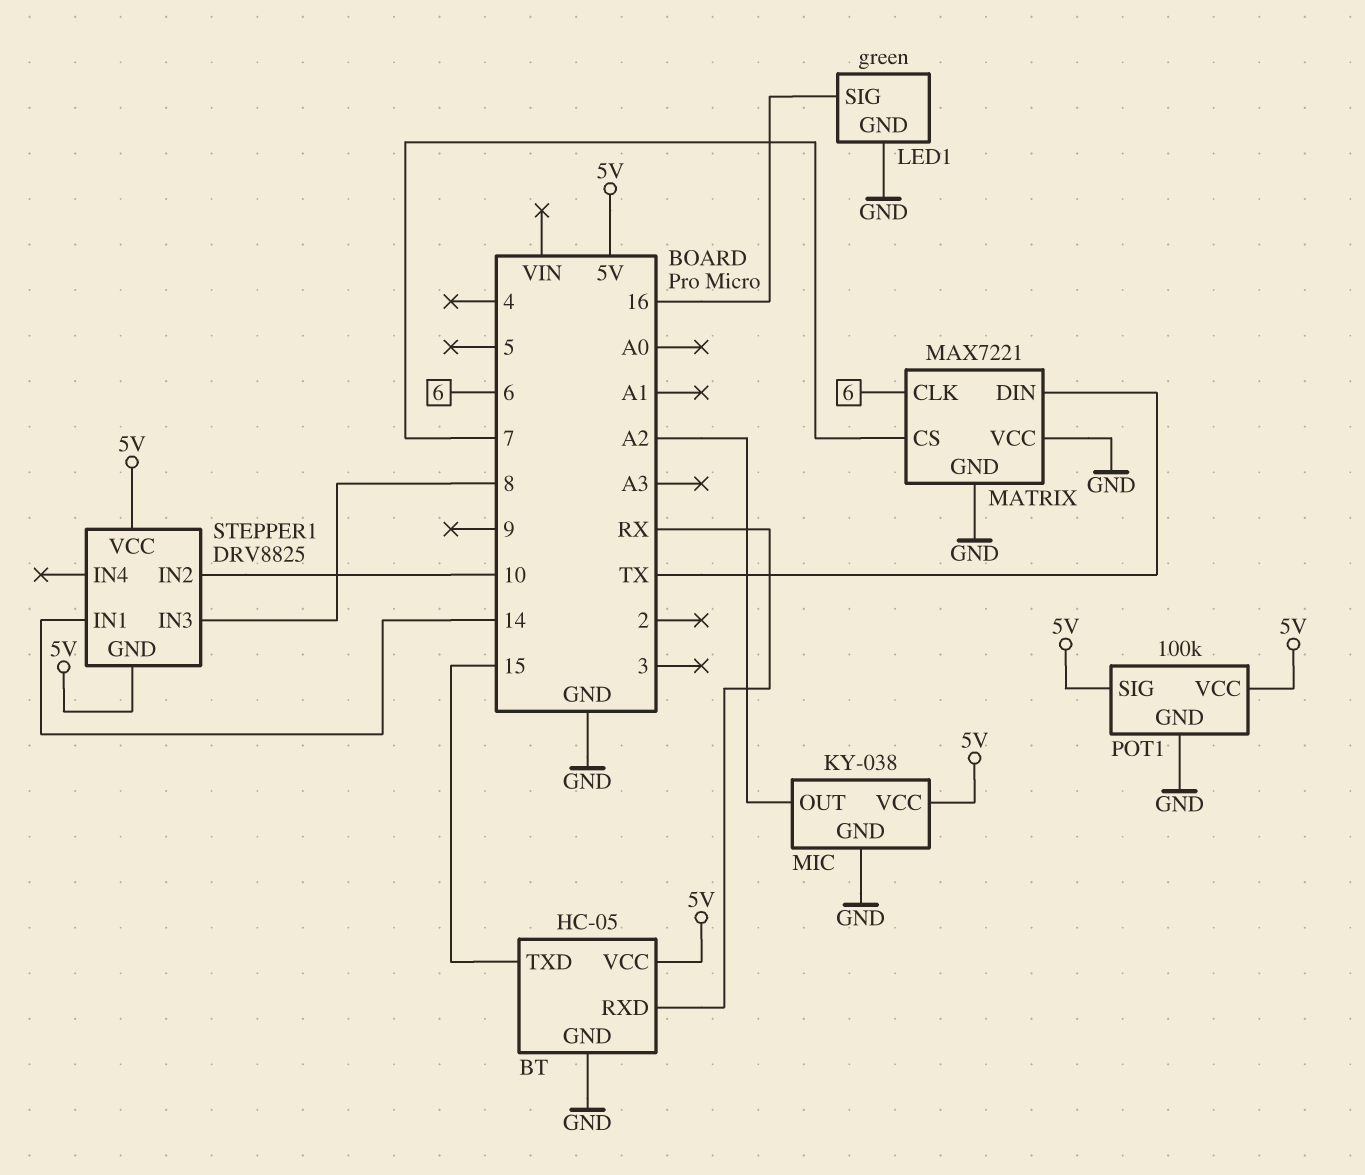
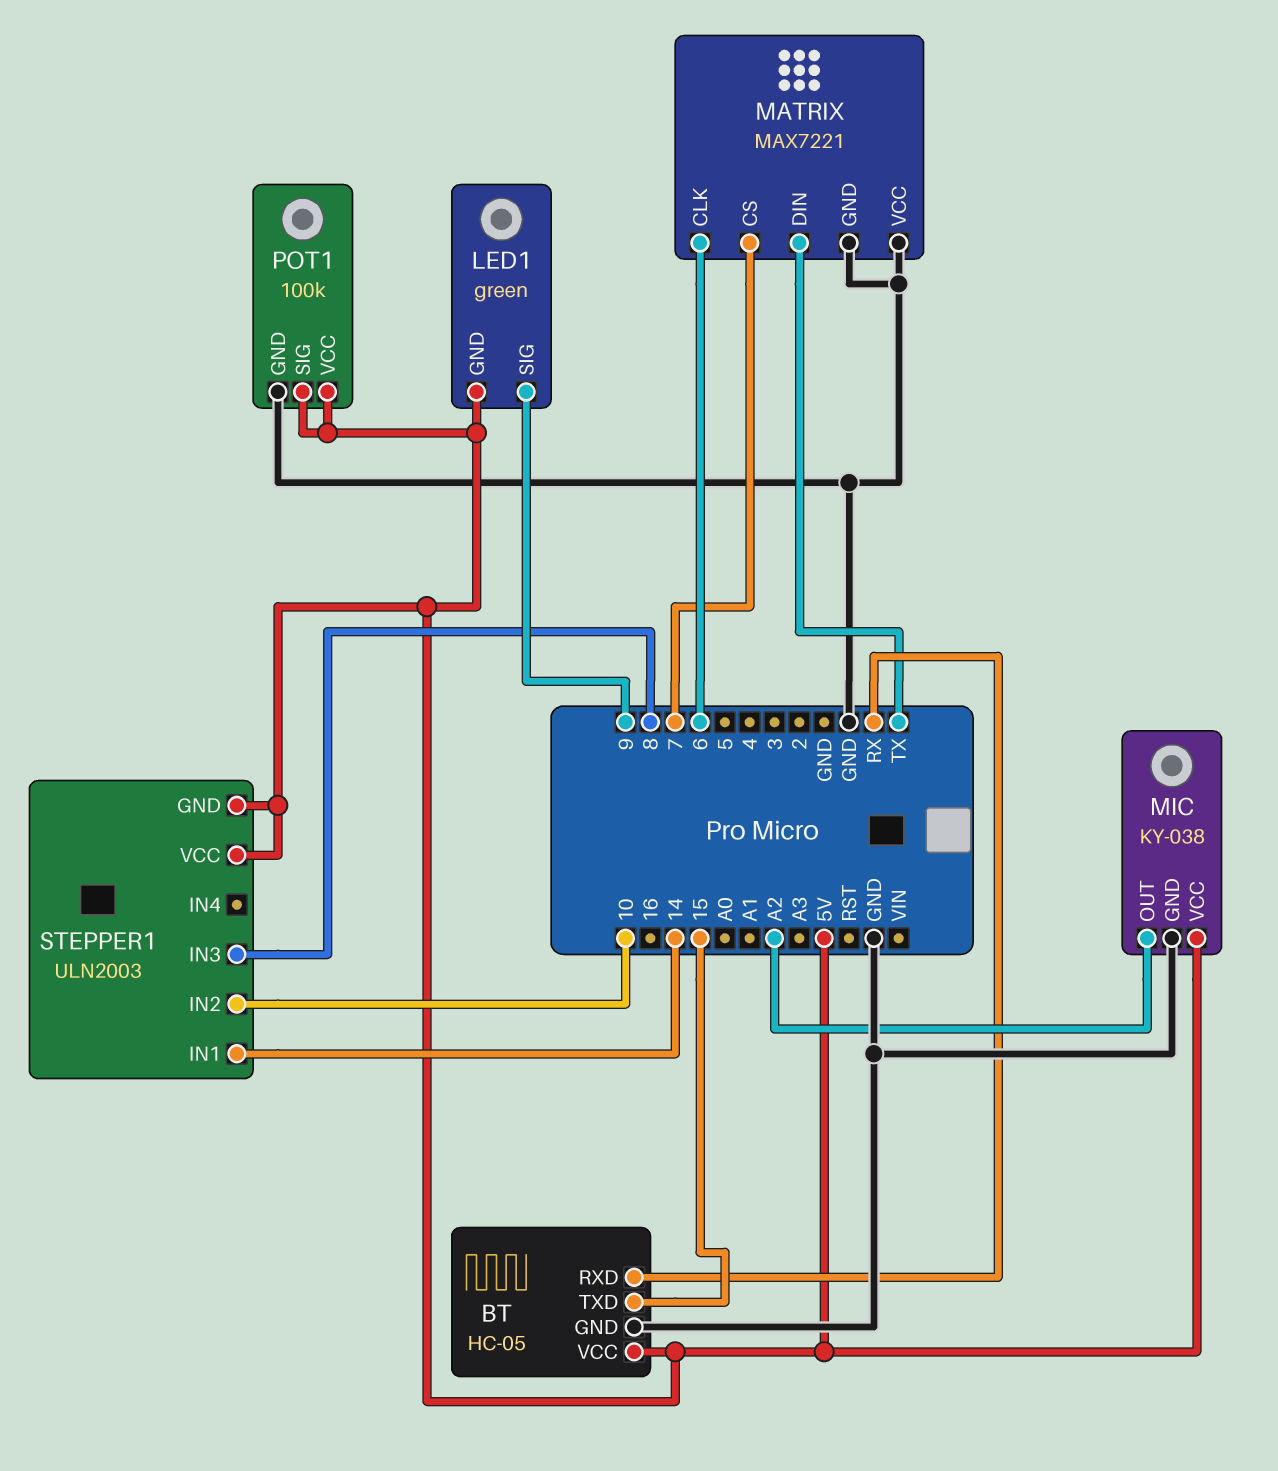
LED1 pin GND: GND -> 5V
LED1 pin SIG: 16 -> 9
STEPPER1: DRV8825 -> ULN2003

